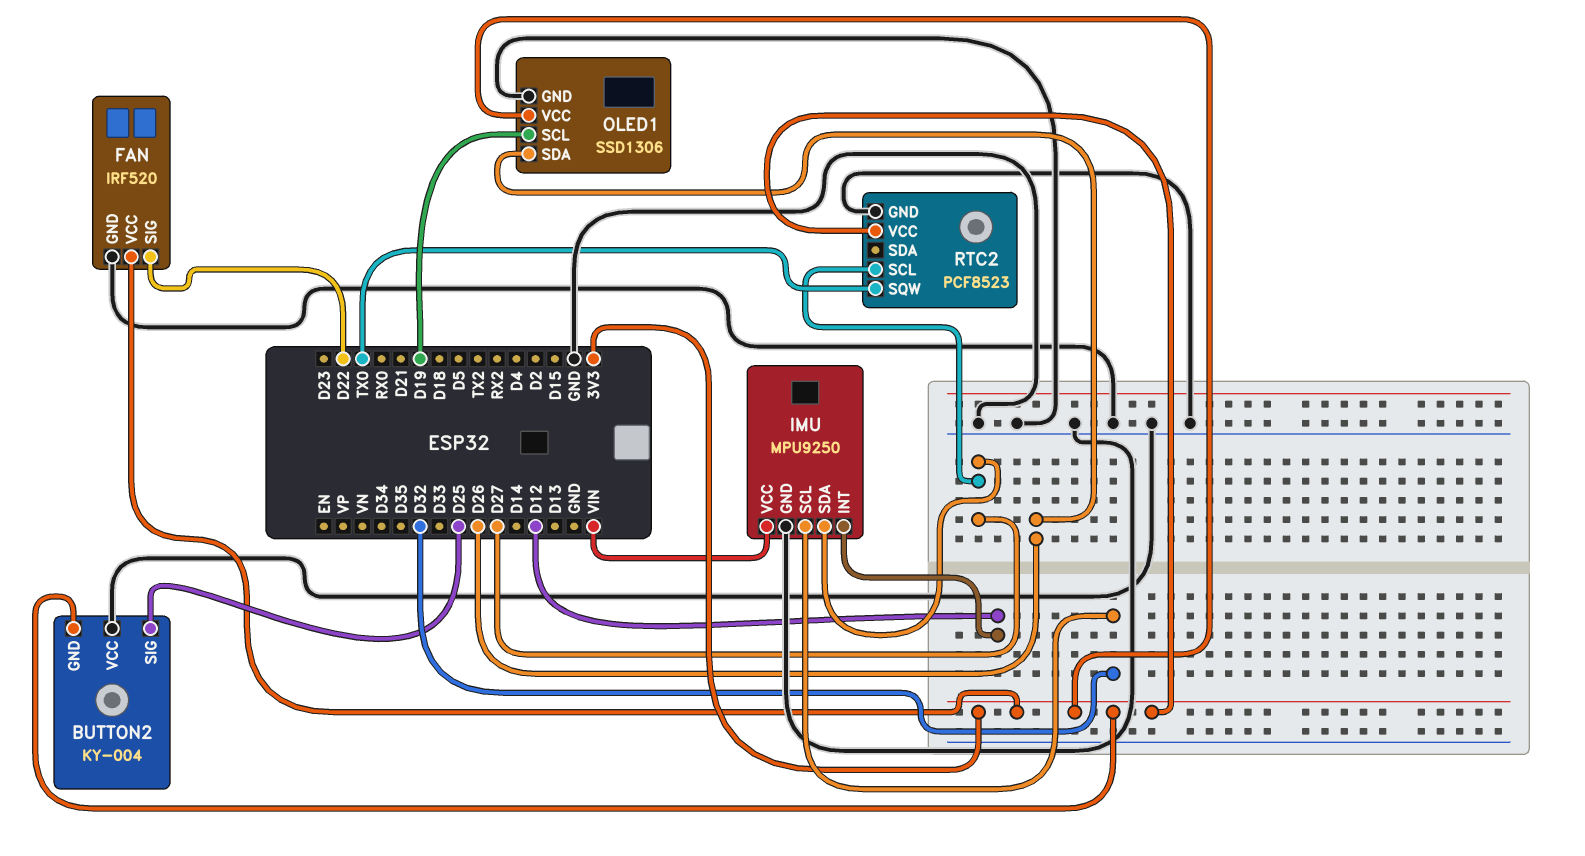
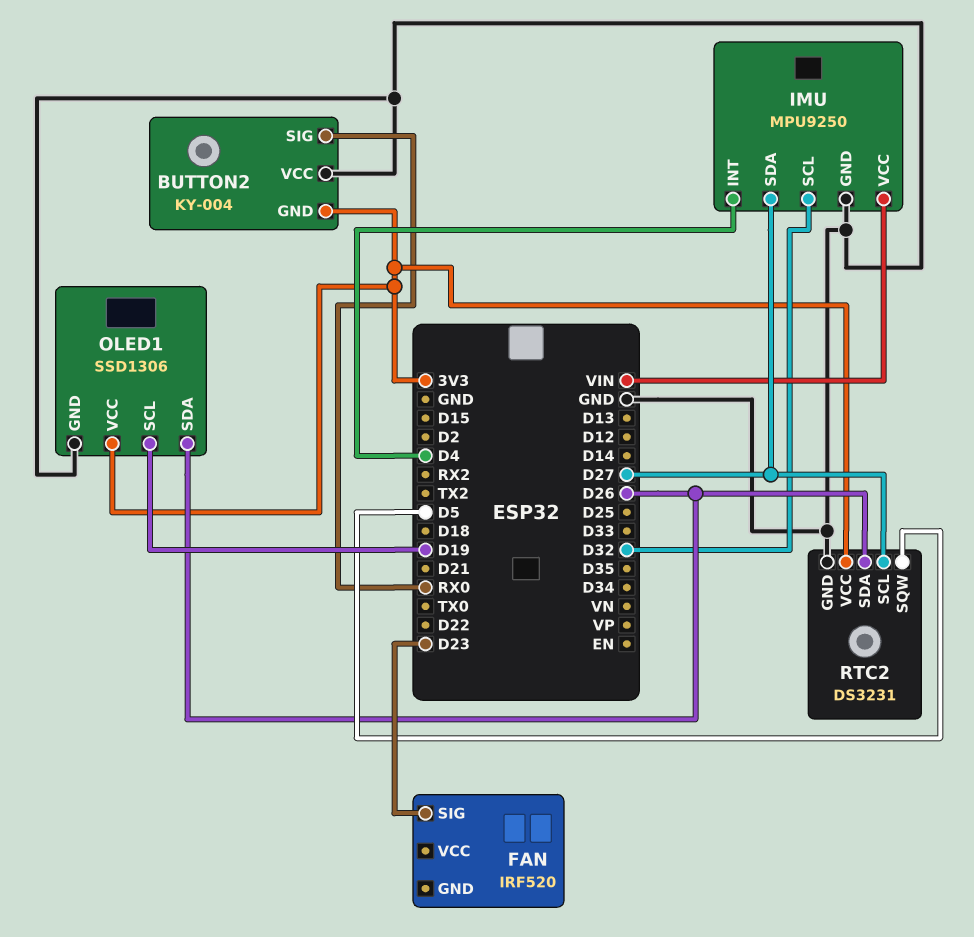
BUTTON2 pin SIG: D25 -> RX0
FAN pin GND: GND -> none
FAN pin SIG: D22 -> D23
FAN pin VCC: 3V3 -> none
IMU pin INT: D12 -> D4
RTC2: PCF8523 -> DS3231
RTC2 pin SDA: none -> D26
RTC2 pin SQW: TX0 -> D5

